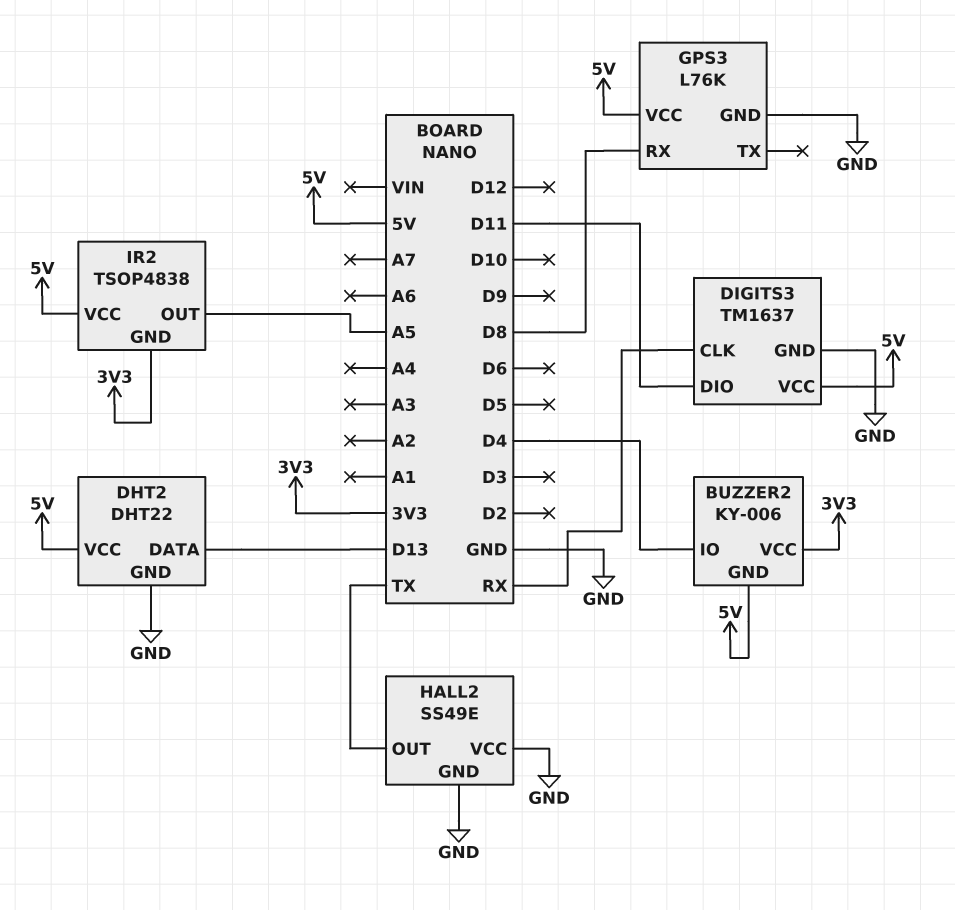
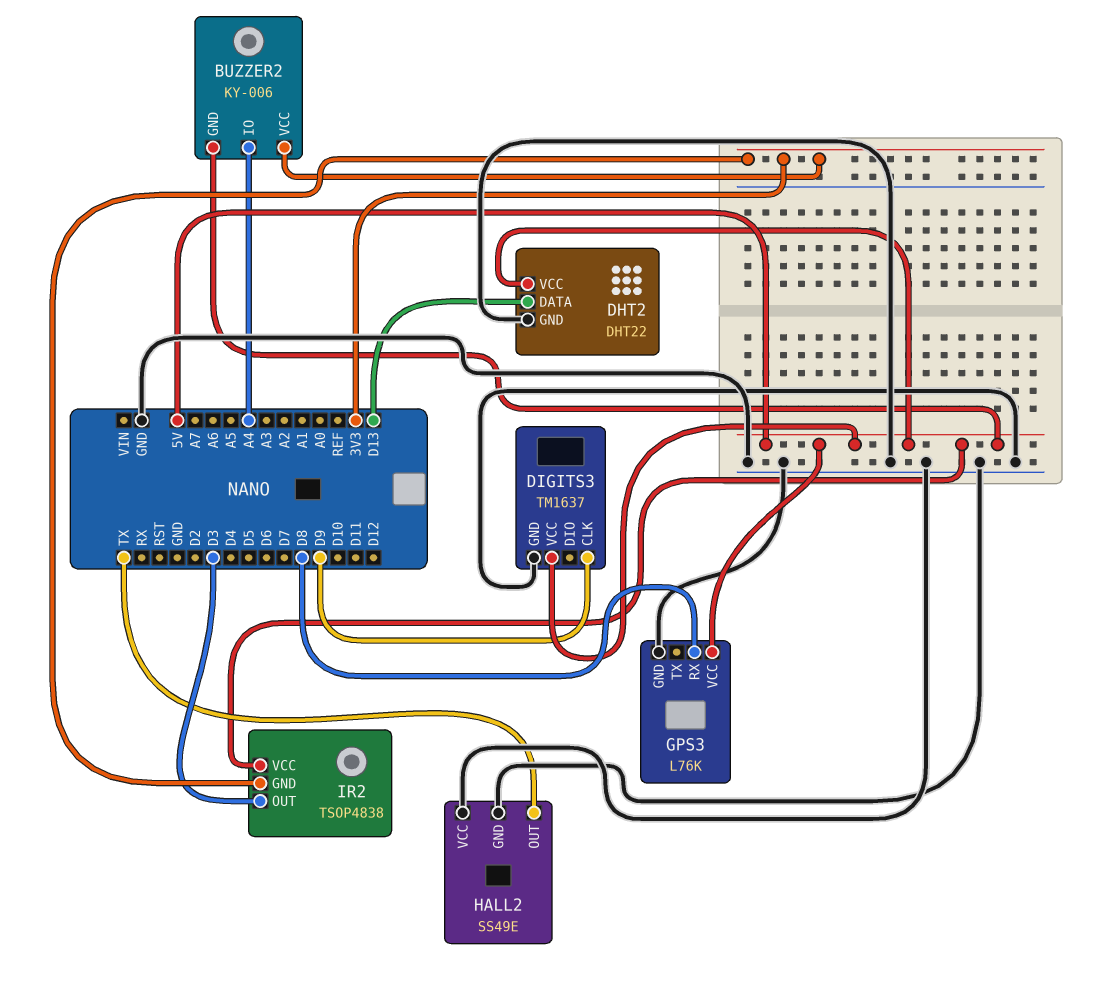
BUZZER2 pin IO: D4 -> A4
DIGITS3 pin CLK: RX -> D9
DIGITS3 pin DIO: D11 -> none
IR2 pin OUT: A5 -> D3

